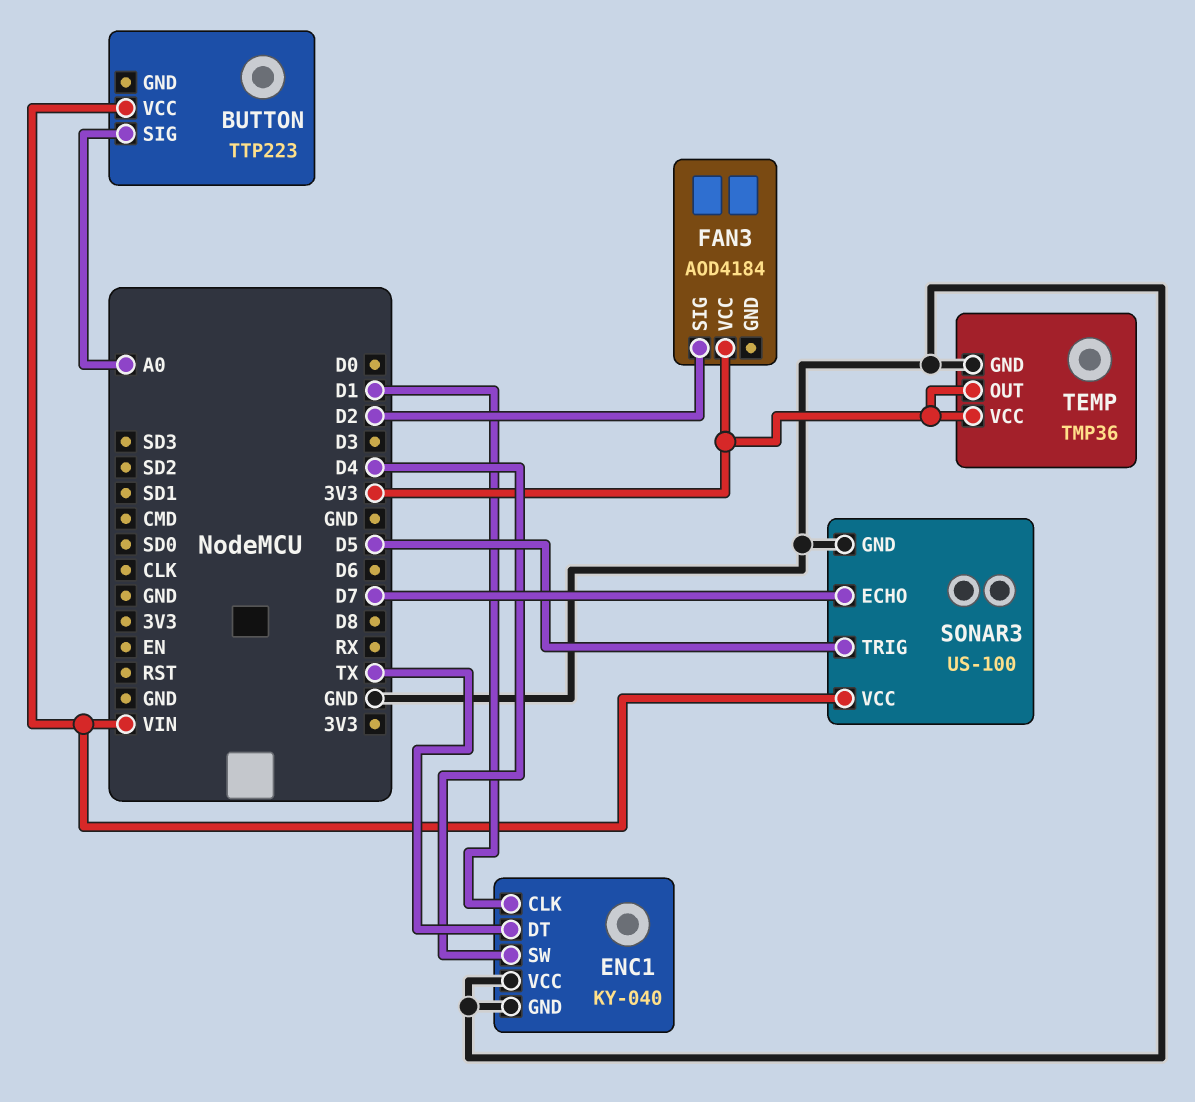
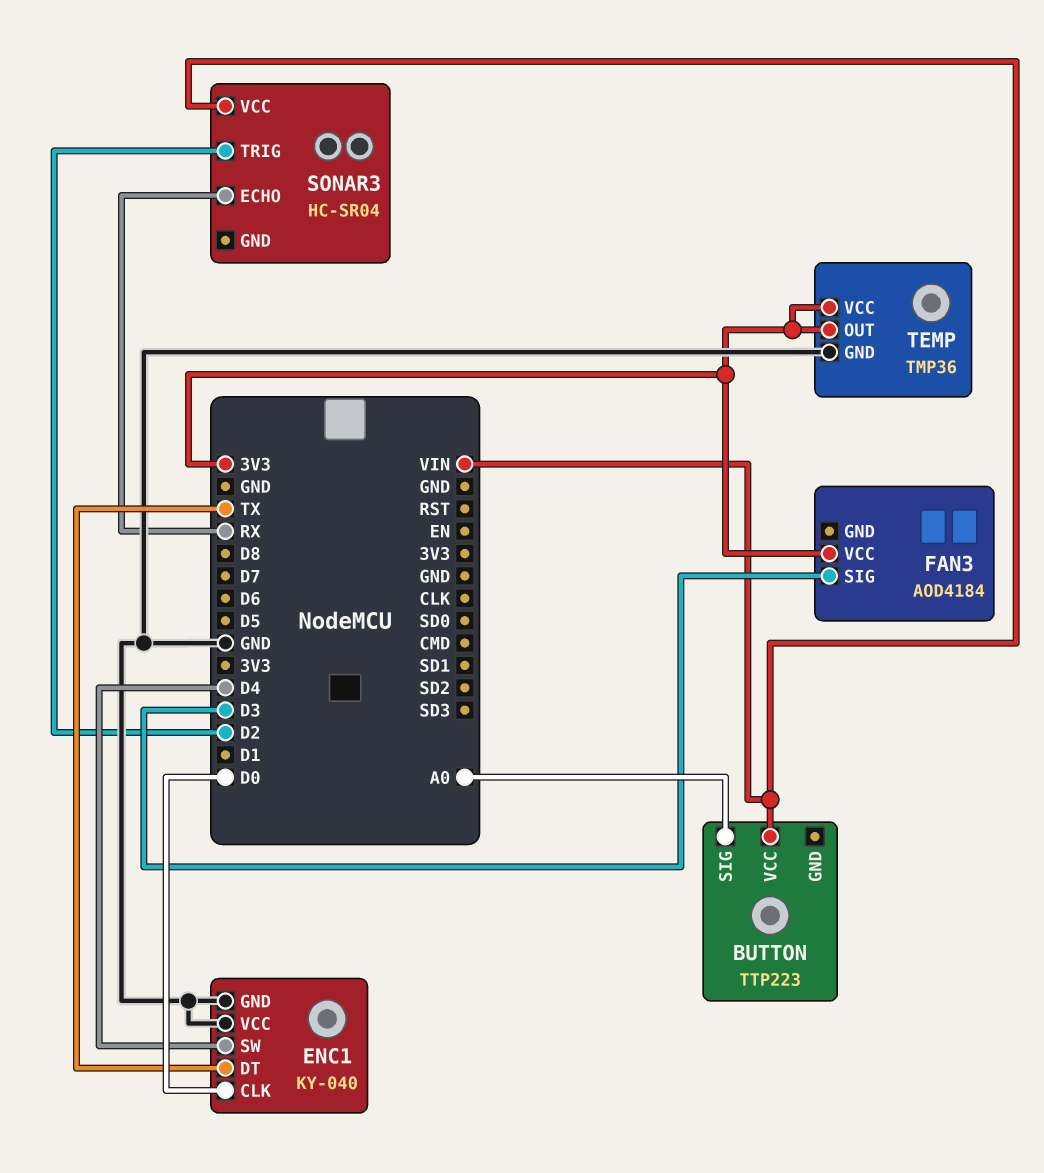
ENC1 pin CLK: D1 -> D0
FAN3 pin SIG: D2 -> D3
SONAR3: US-100 -> HC-SR04
SONAR3 pin ECHO: D7 -> RX
SONAR3 pin GND: GND -> none
SONAR3 pin TRIG: D5 -> D2

